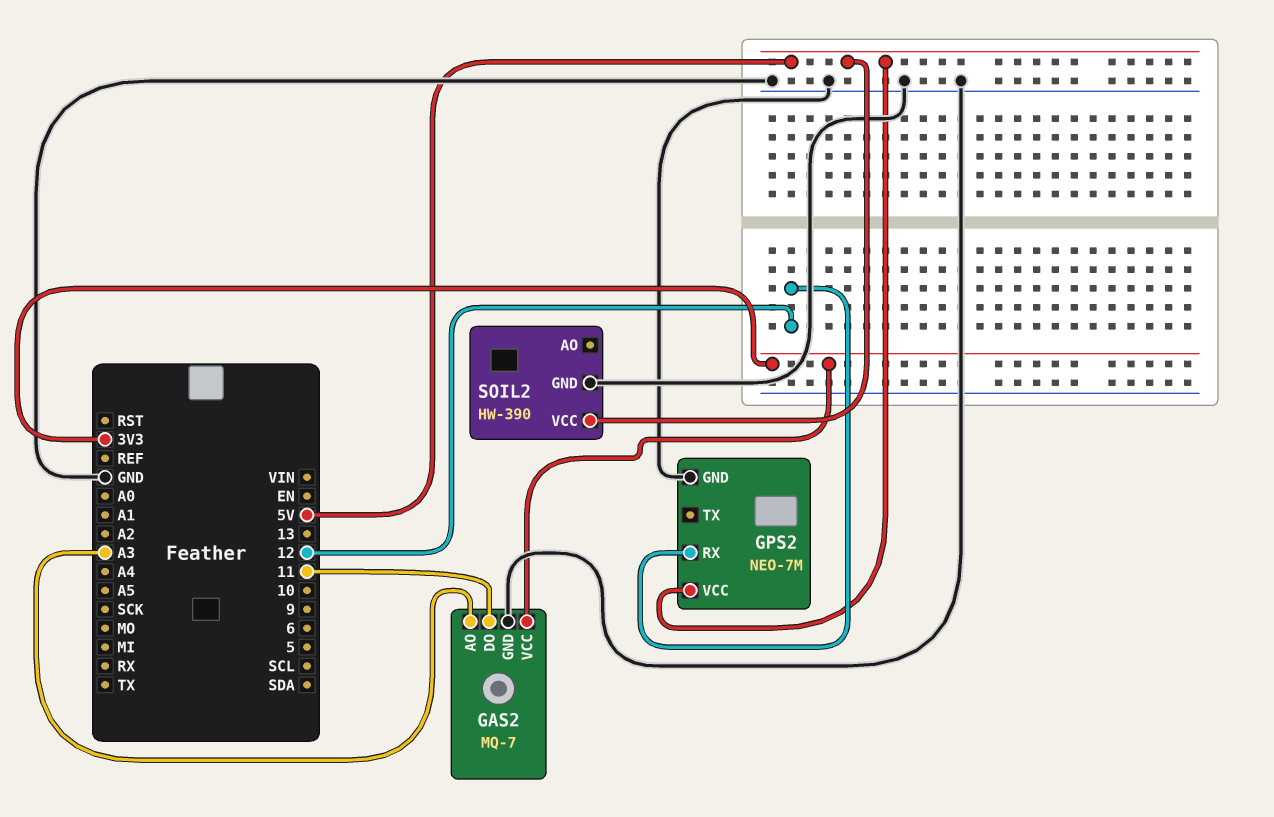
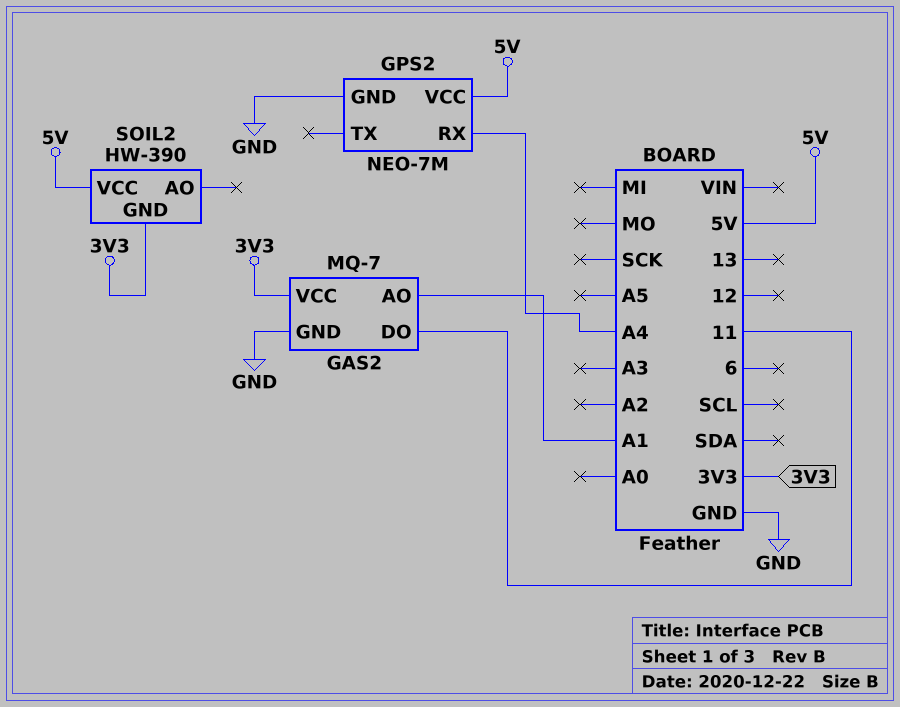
GAS2 pin AO: A3 -> A1
GPS2 pin RX: 12 -> A4
SOIL2 pin GND: GND -> 3V3

